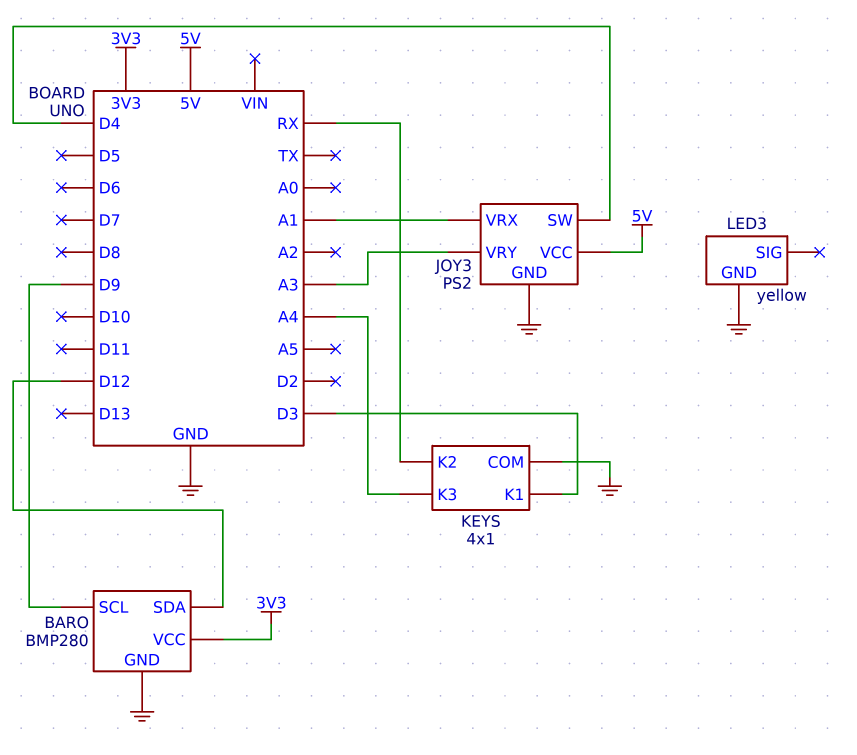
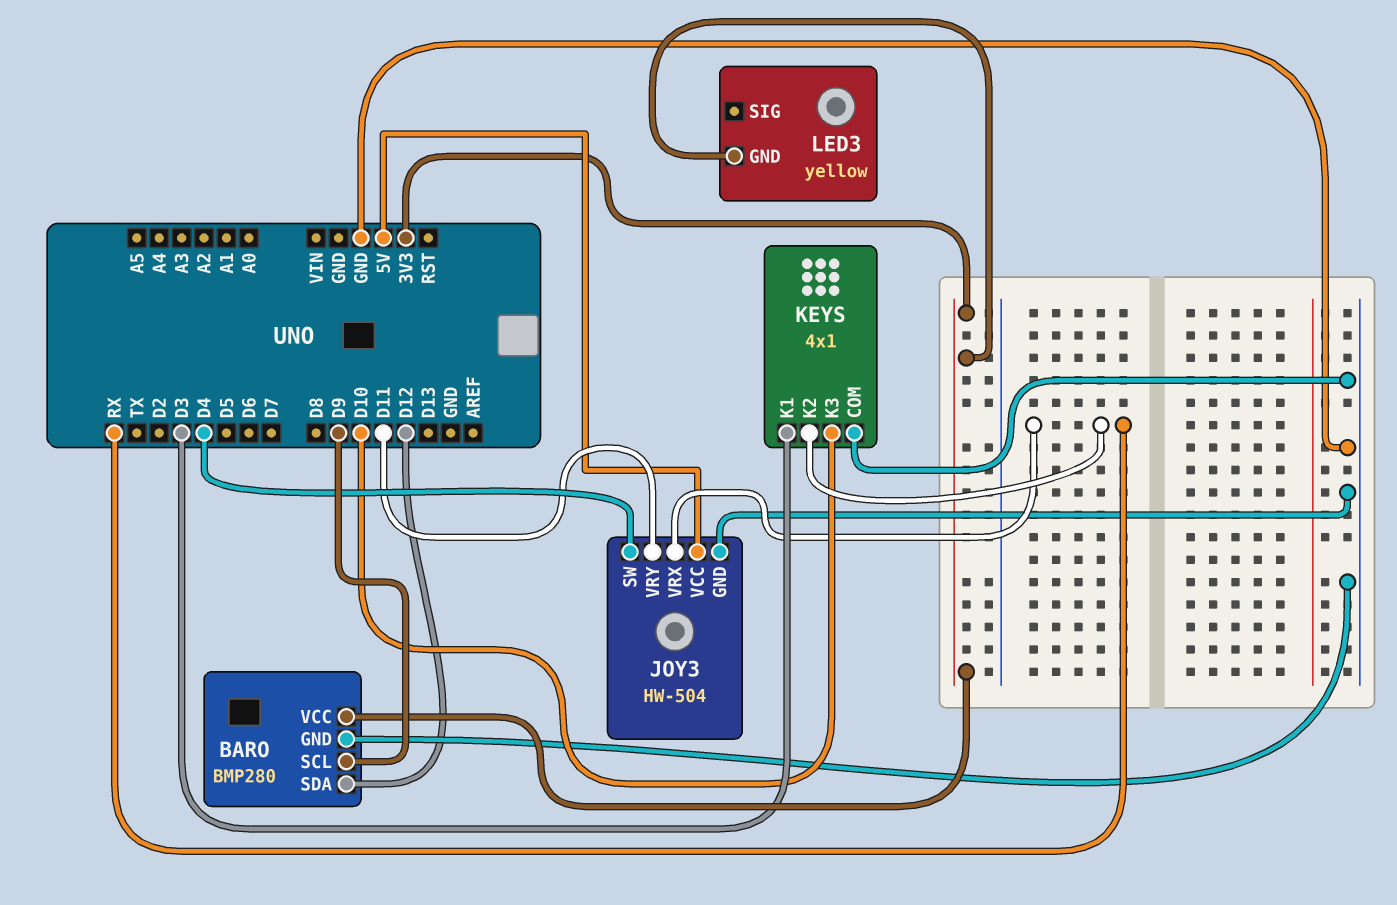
JOY3: PS2 -> HW-504
JOY3 pin VRX: A1 -> RX
JOY3 pin VRY: A3 -> D11
KEYS pin K3: A4 -> D10
LED3 pin GND: GND -> 3V3

